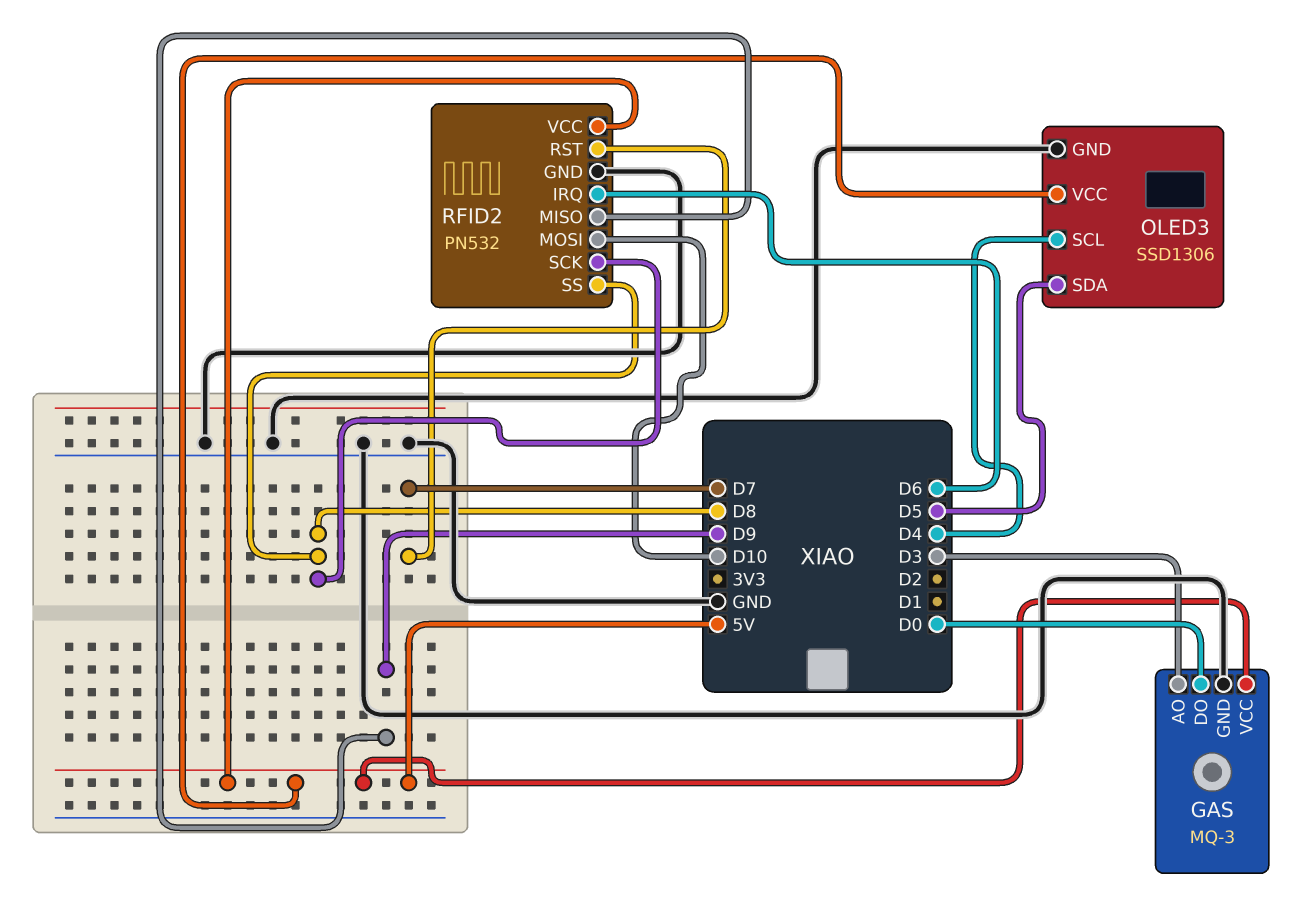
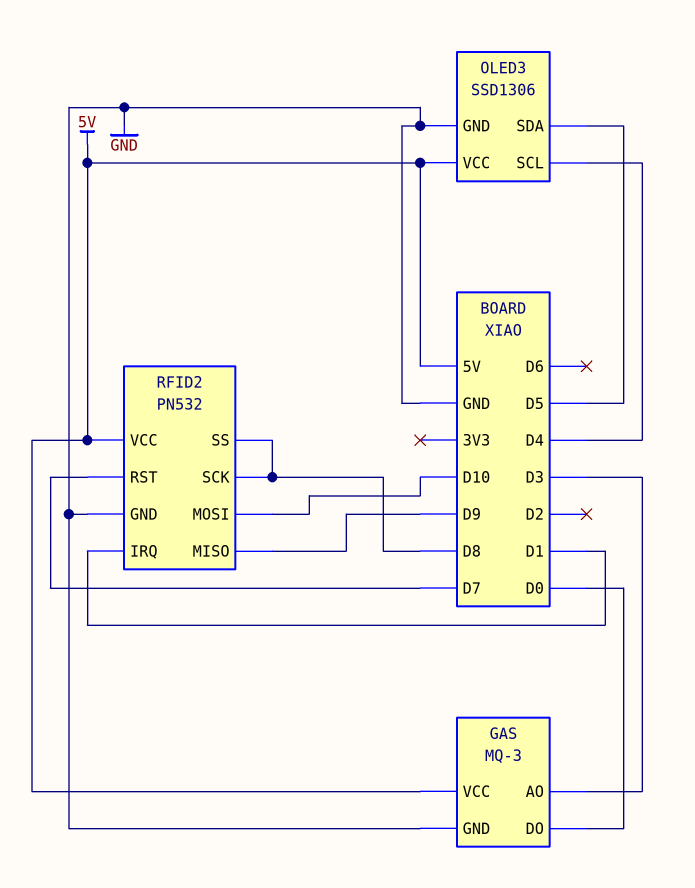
RFID2 pin IRQ: D6 -> D1

